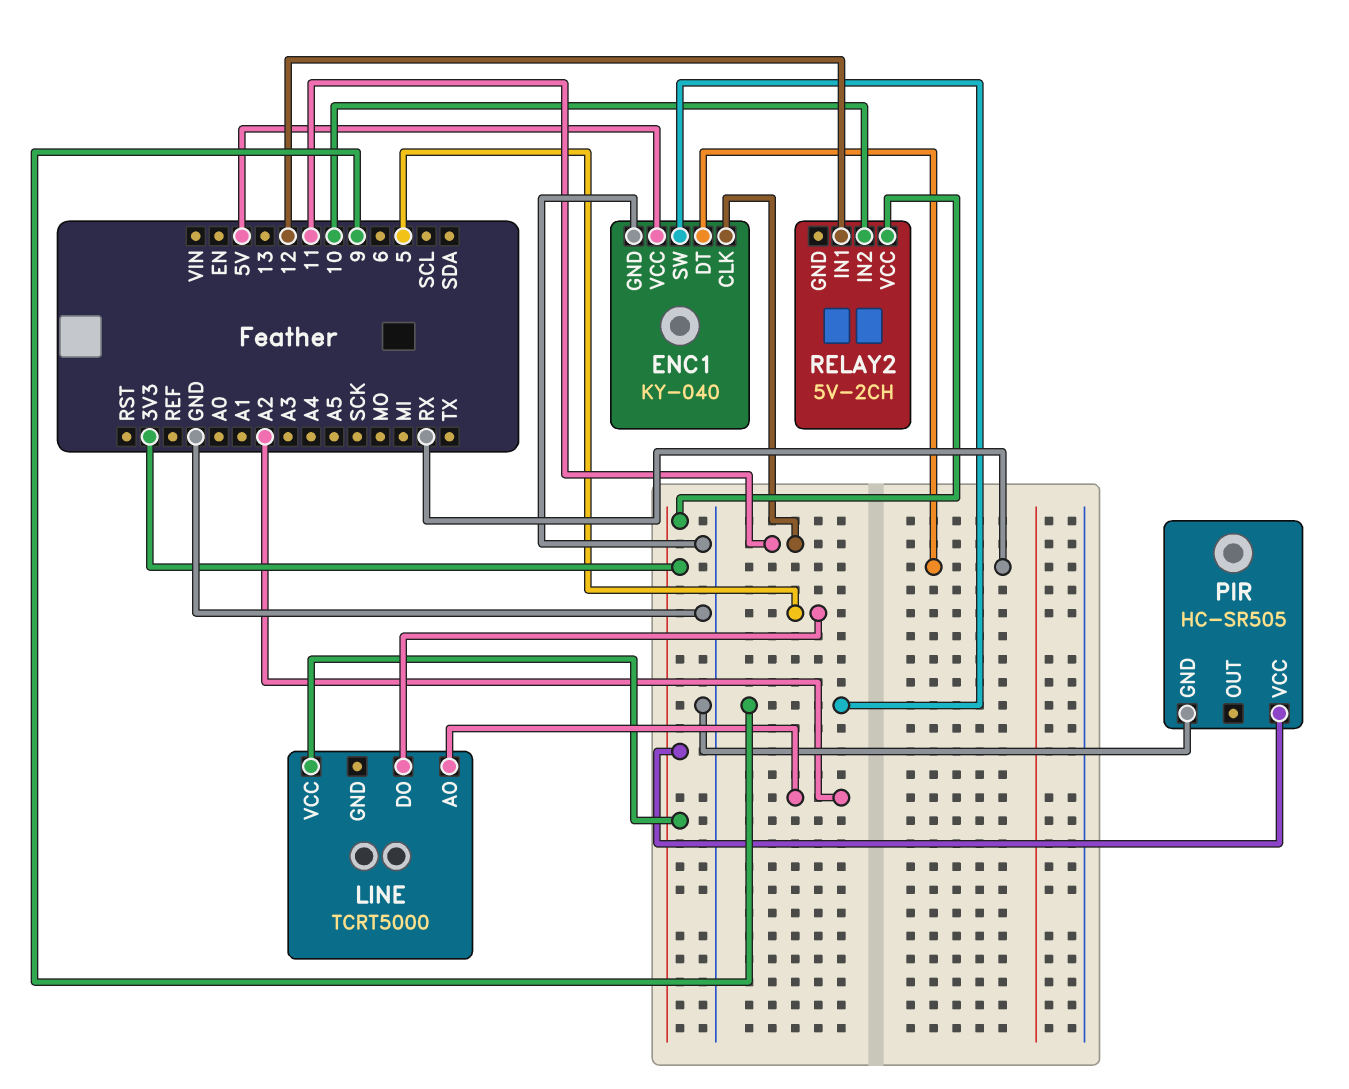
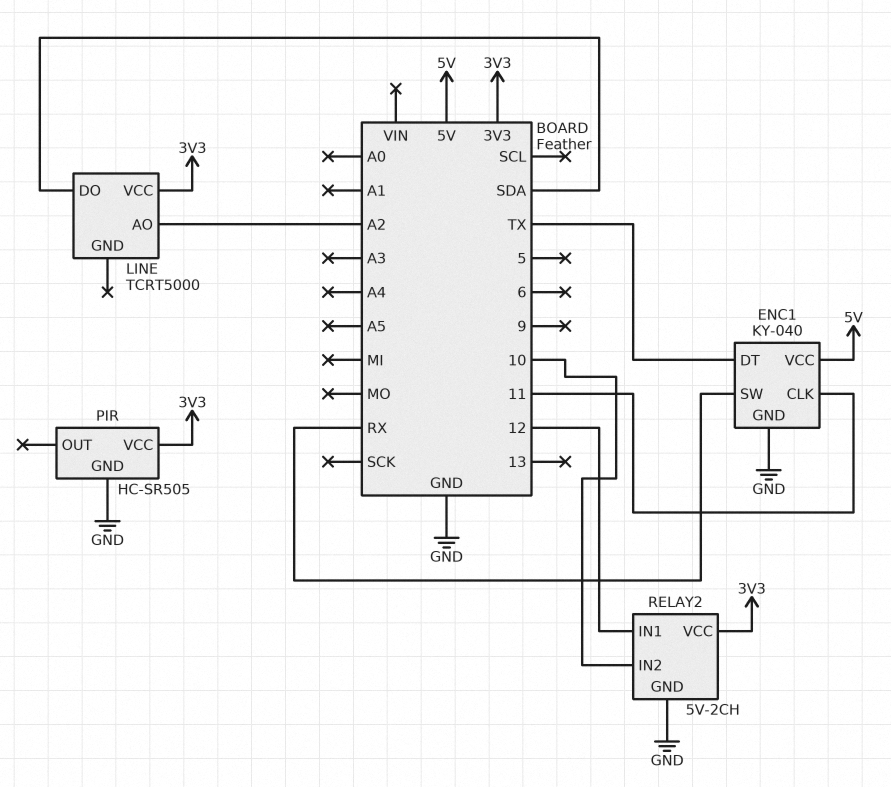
ENC1 pin DT: RX -> TX
ENC1 pin SW: 9 -> RX
LINE pin DO: 5 -> SDA
RELAY2 pin GND: none -> GND

